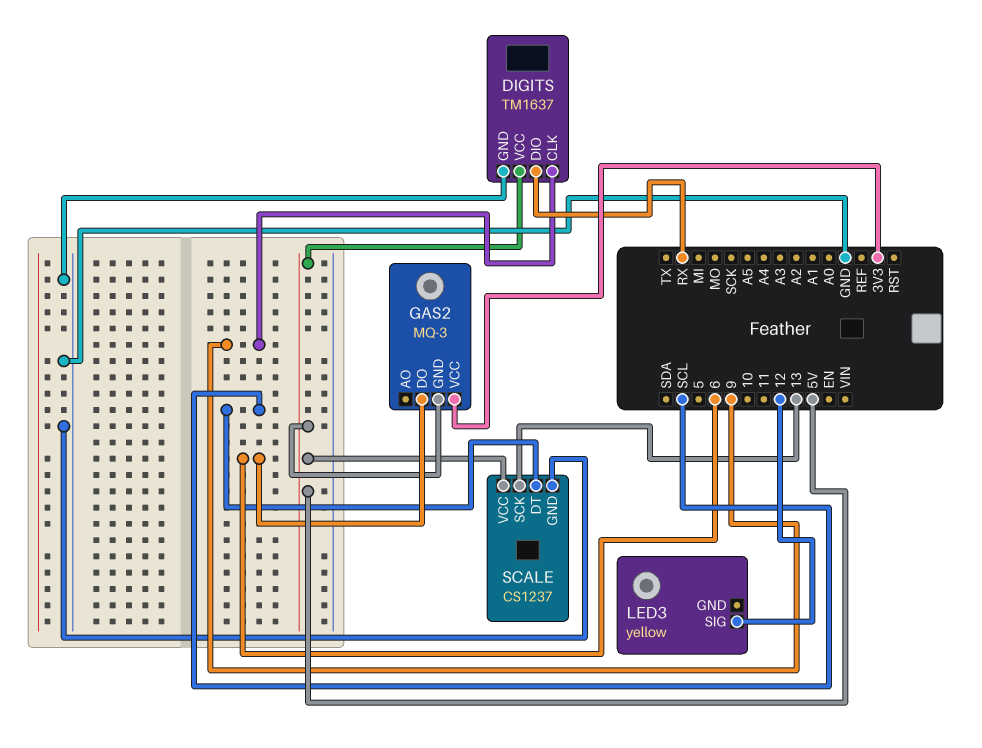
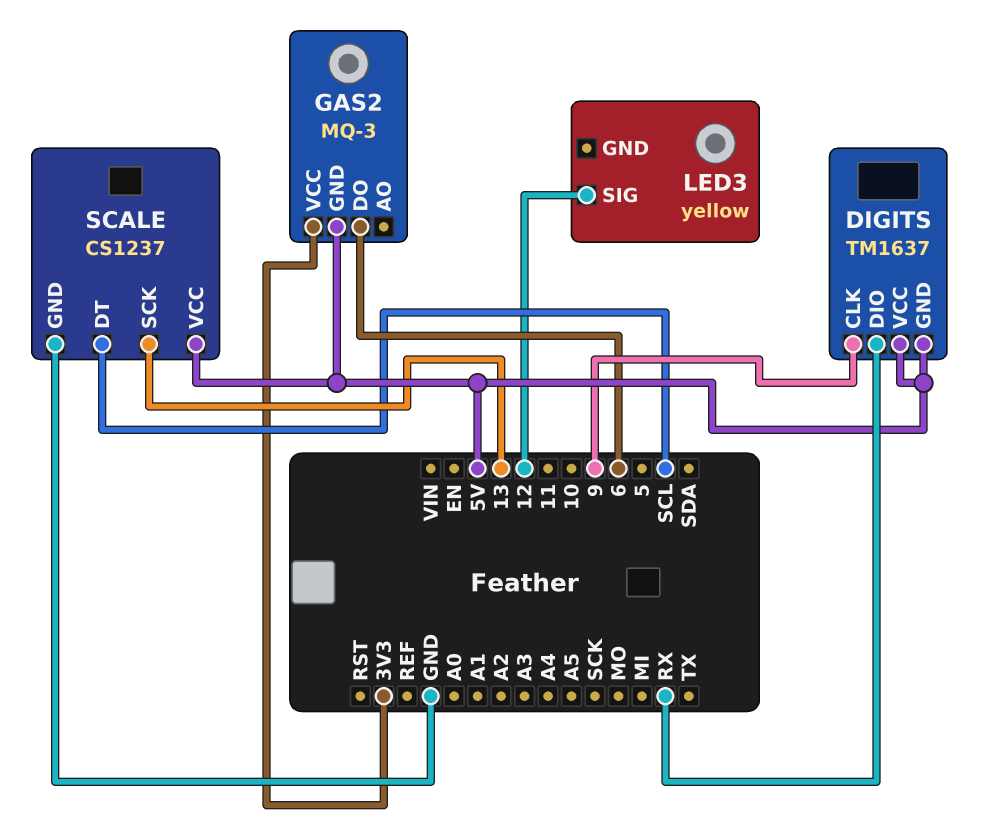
DIGITS pin GND: GND -> 5V

